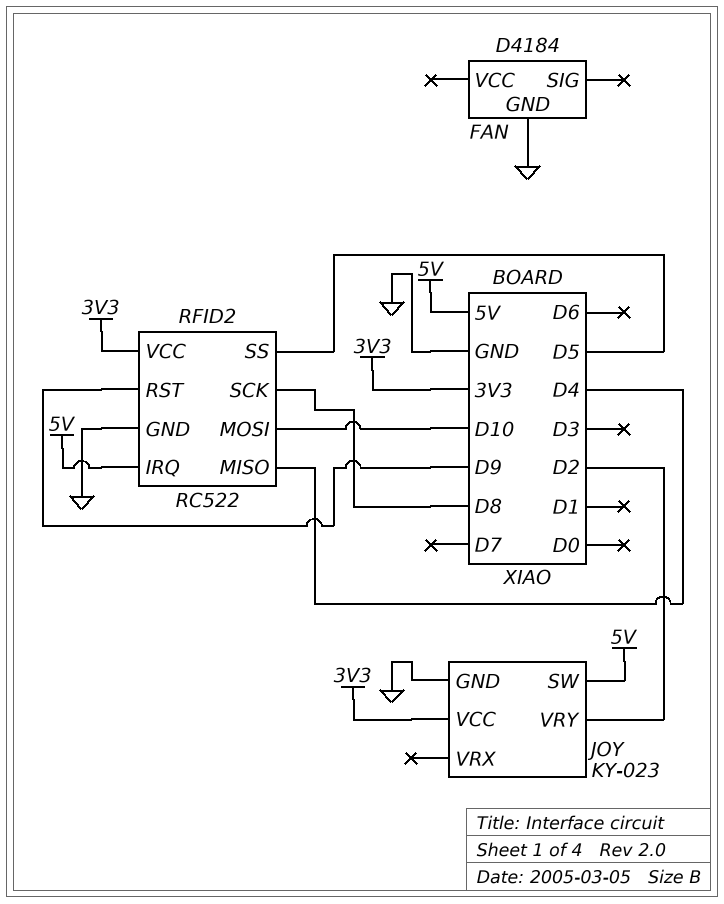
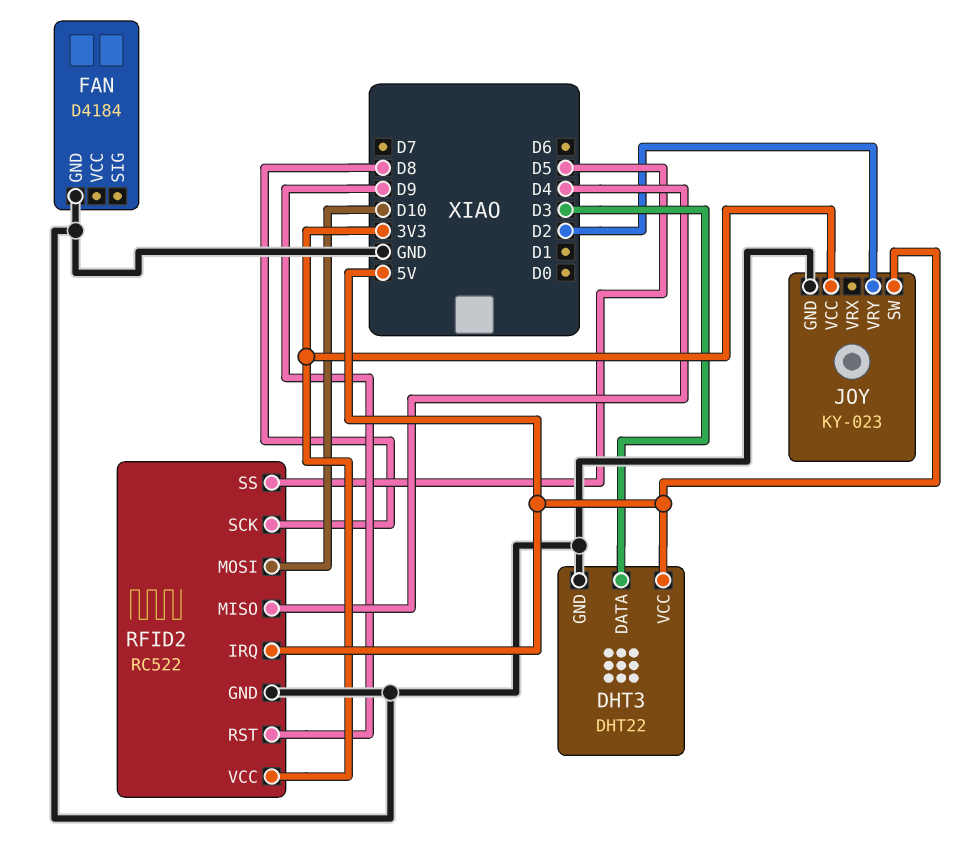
DHT3: none -> DHT22
DHT3 pin DATA: none -> D3
DHT3 pin GND: none -> GND
DHT3 pin VCC: none -> 5V

